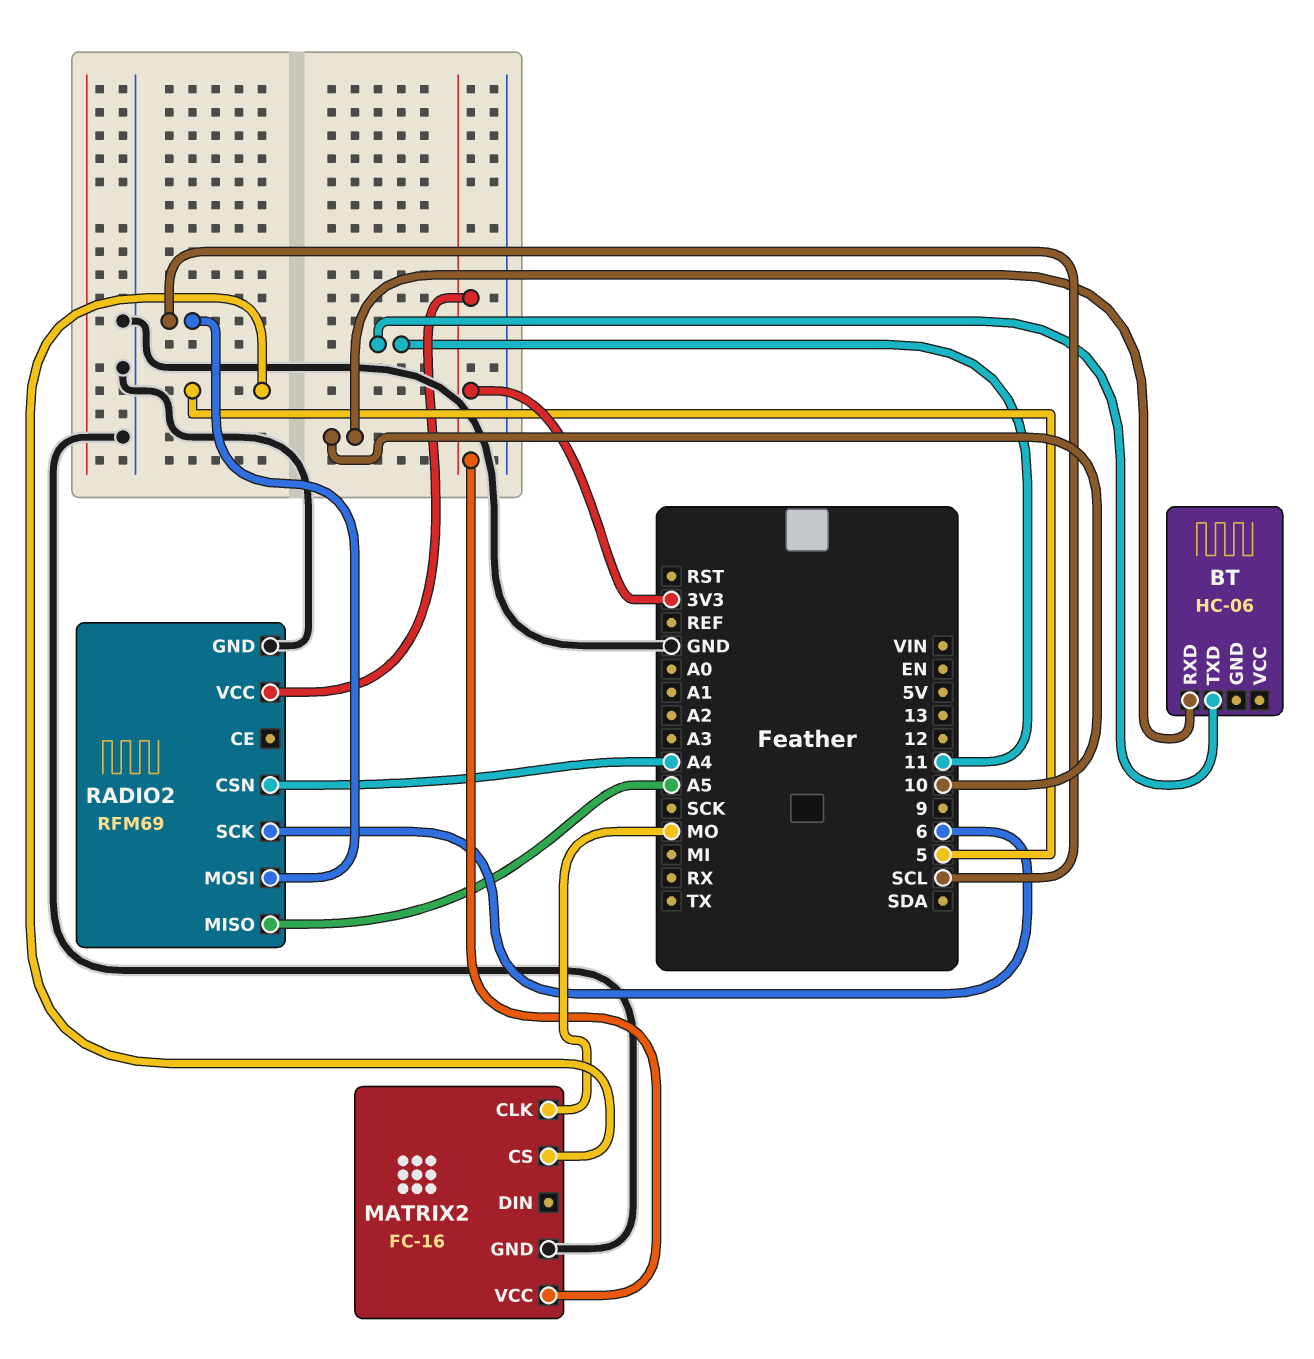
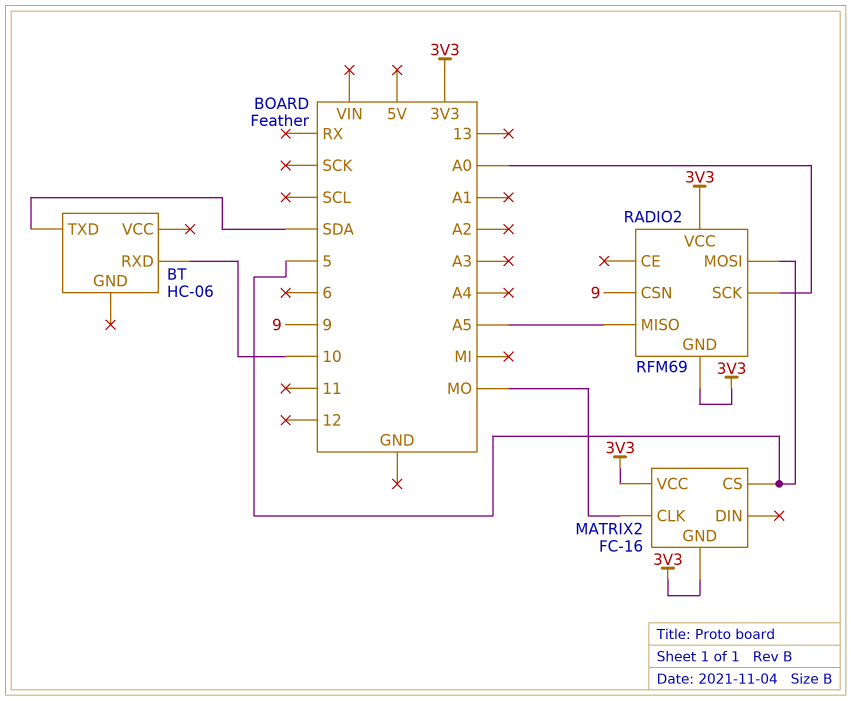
BT pin TXD: 11 -> SDA
MATRIX2 pin GND: GND -> 3V3
RADIO2 pin CSN: A4 -> 9
RADIO2 pin GND: GND -> 3V3
RADIO2 pin MOSI: SCL -> 5
RADIO2 pin SCK: 6 -> A0

